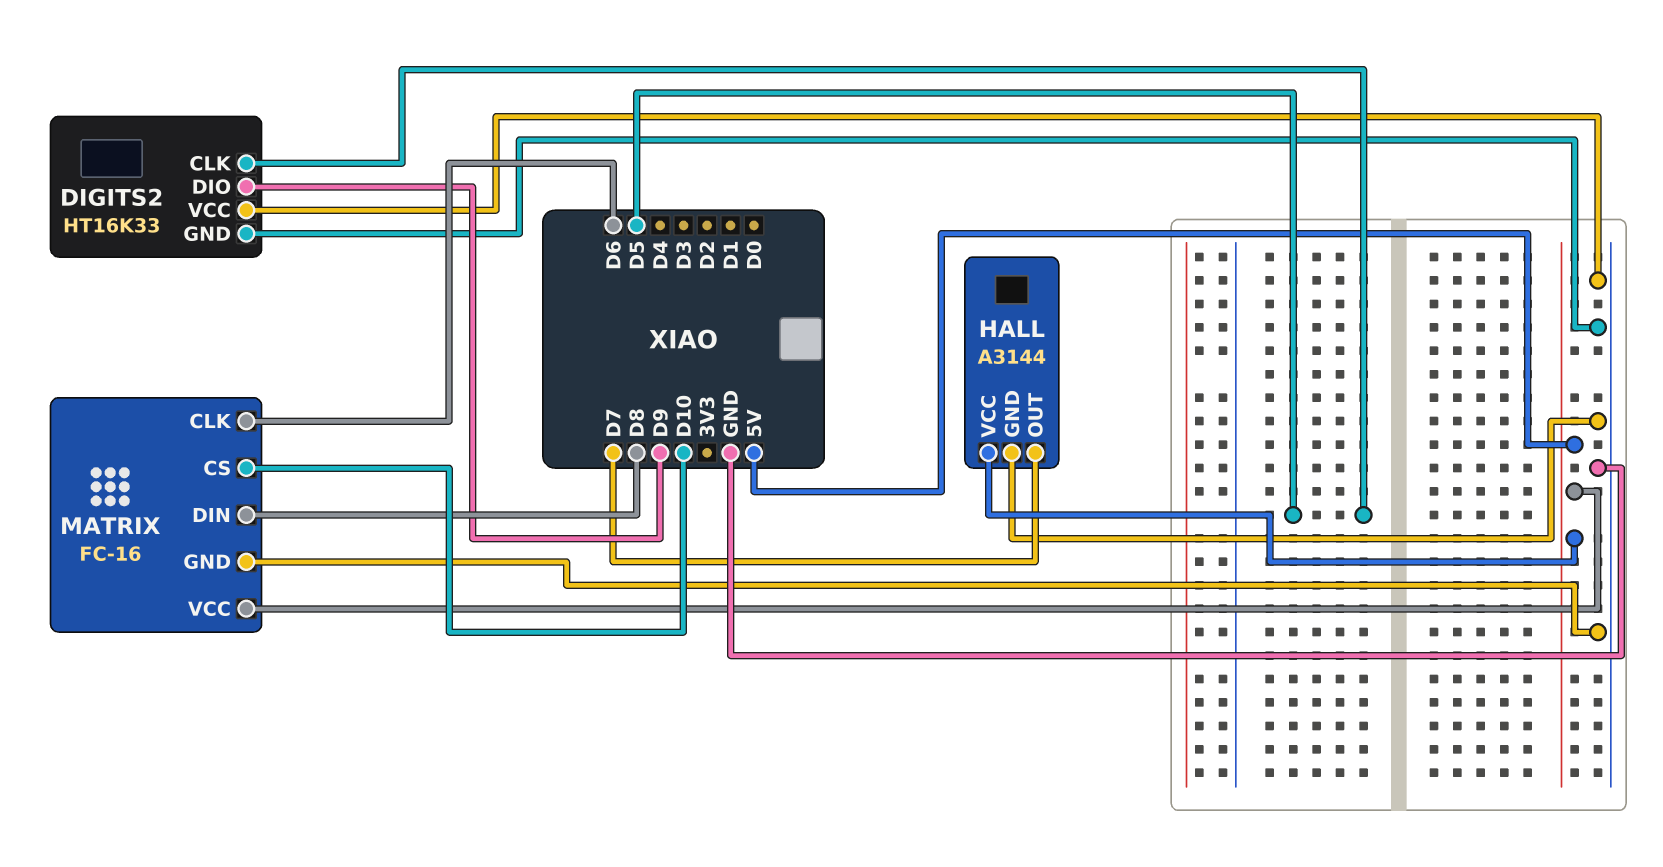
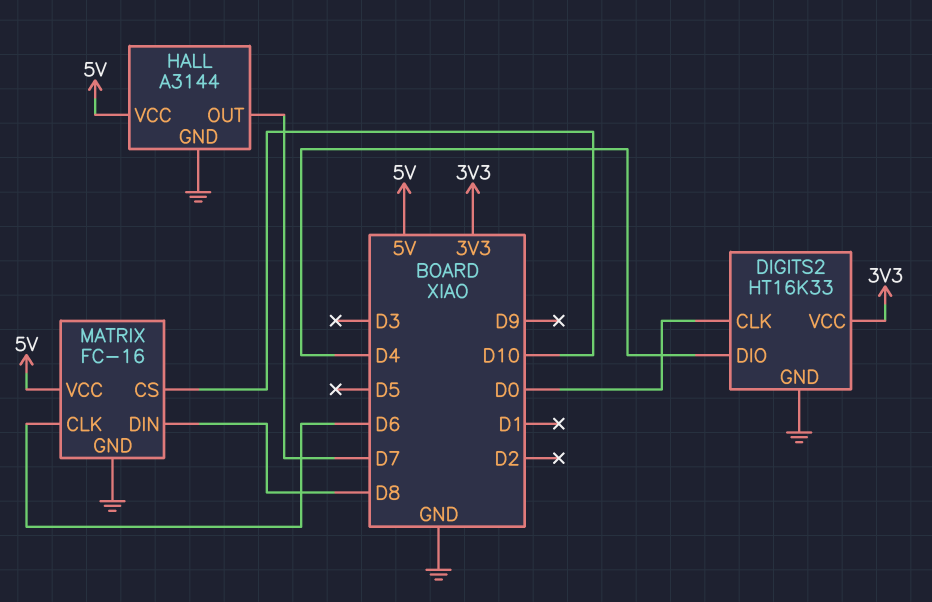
DIGITS2 pin CLK: D5 -> D0
DIGITS2 pin DIO: D9 -> D4
DIGITS2 pin VCC: GND -> 3V3

